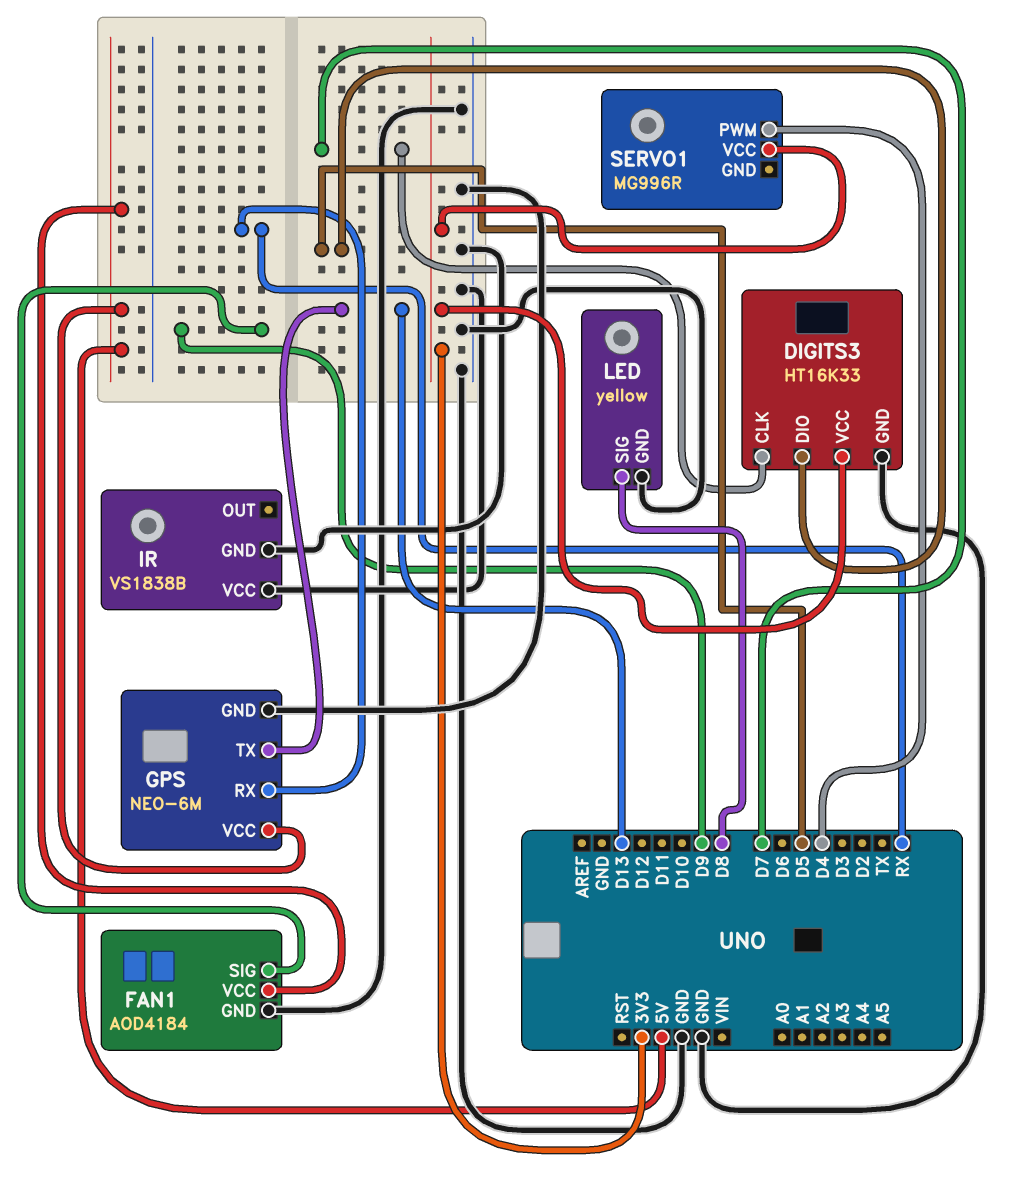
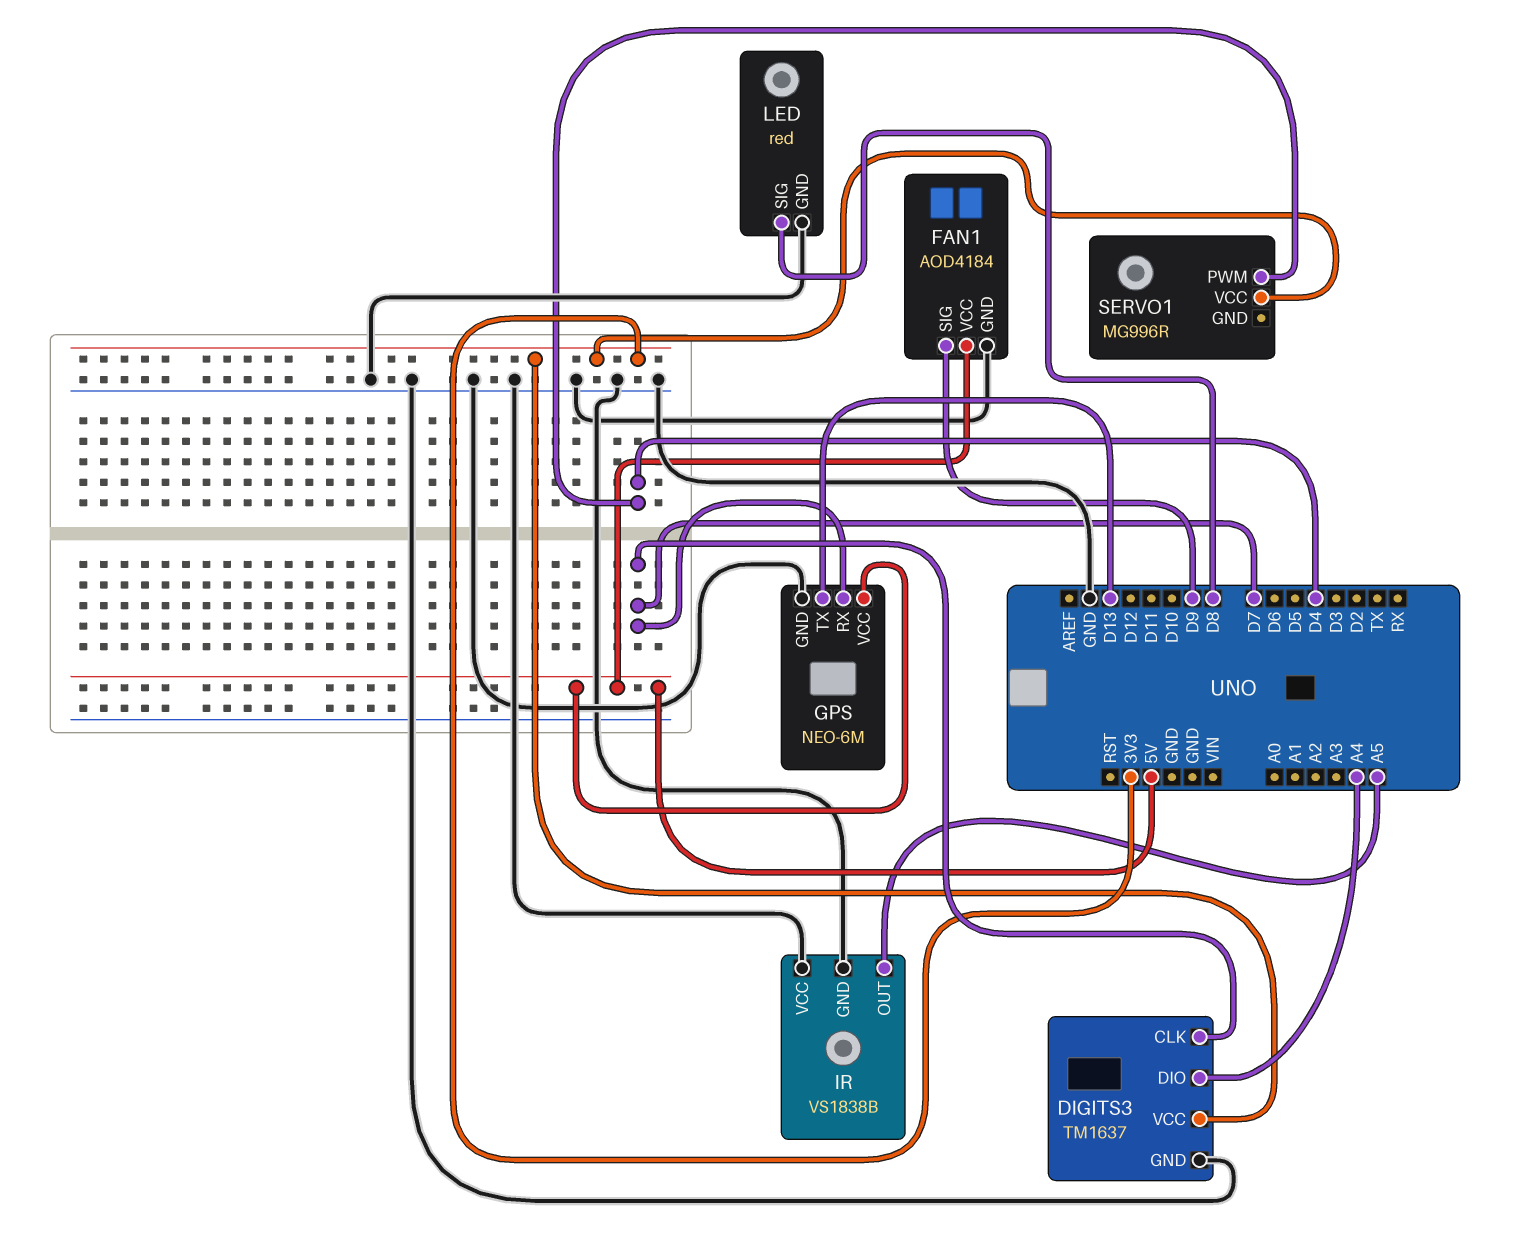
DIGITS3: HT16K33 -> TM1637
DIGITS3 pin DIO: D5 -> A4
GPS pin RX: RX -> D7
IR pin OUT: none -> A5
LED: yellow -> red

